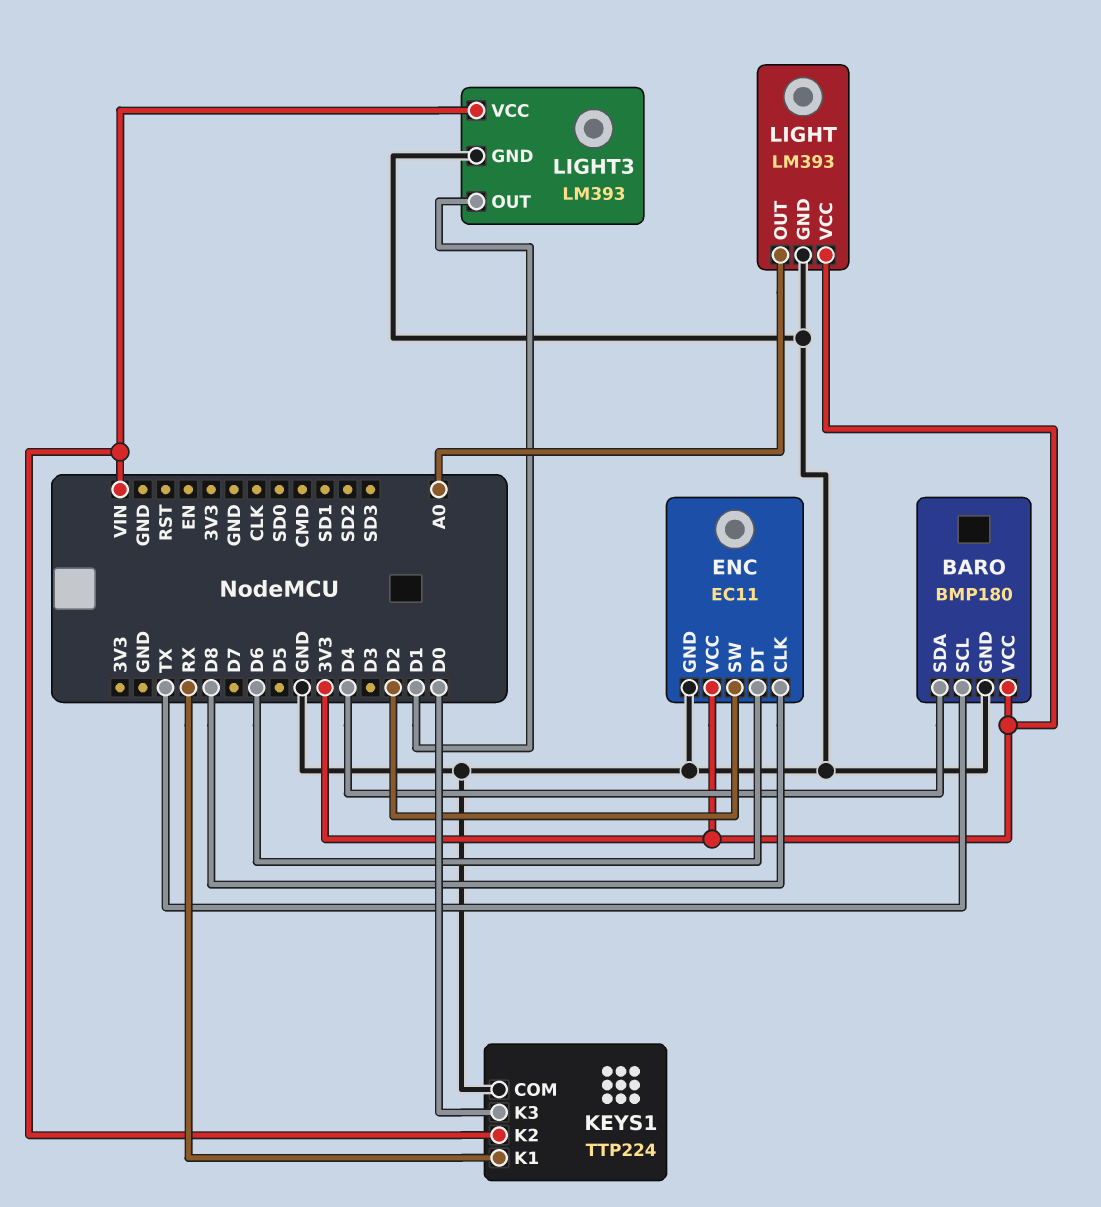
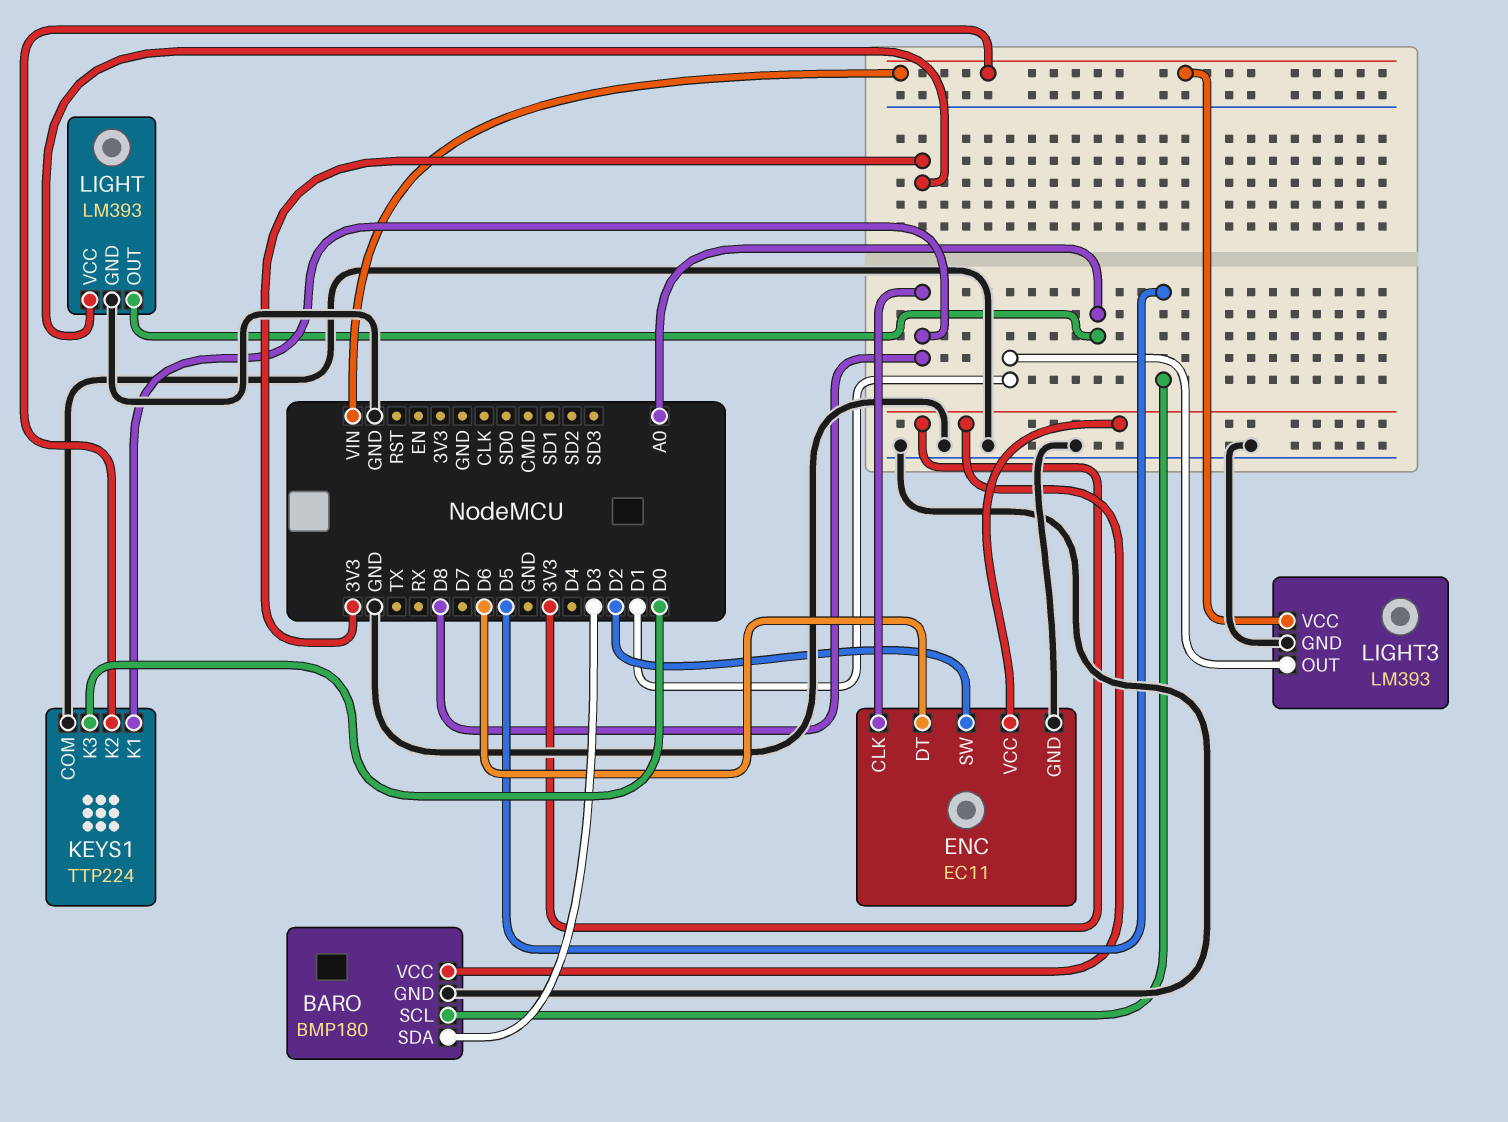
BARO pin SCL: TX -> D5
BARO pin SDA: D4 -> D3
KEYS1 pin K1: RX -> D8

